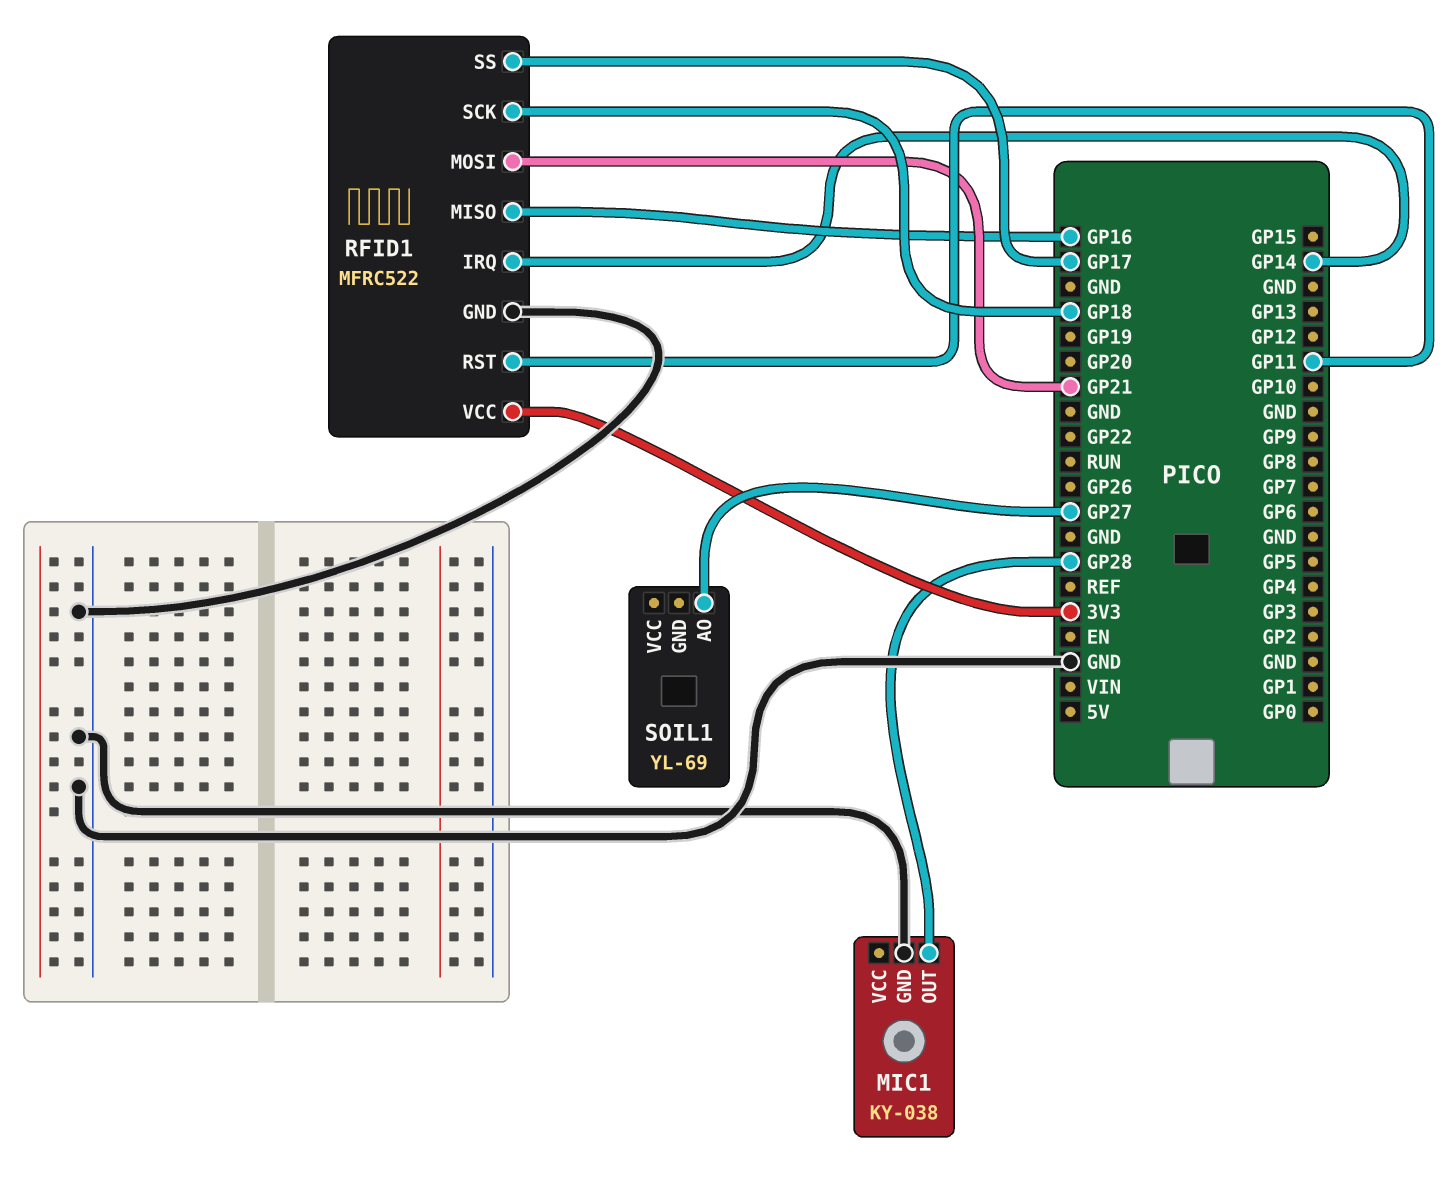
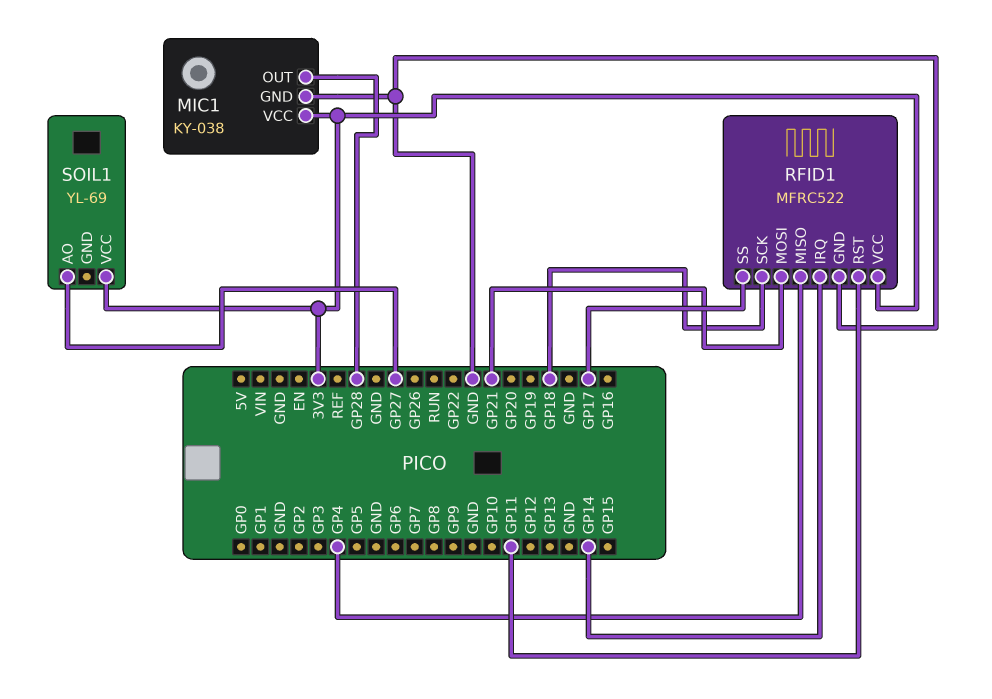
MIC1 pin VCC: none -> 3V3
RFID1 pin MISO: GP16 -> GP4
SOIL1 pin VCC: none -> 3V3

